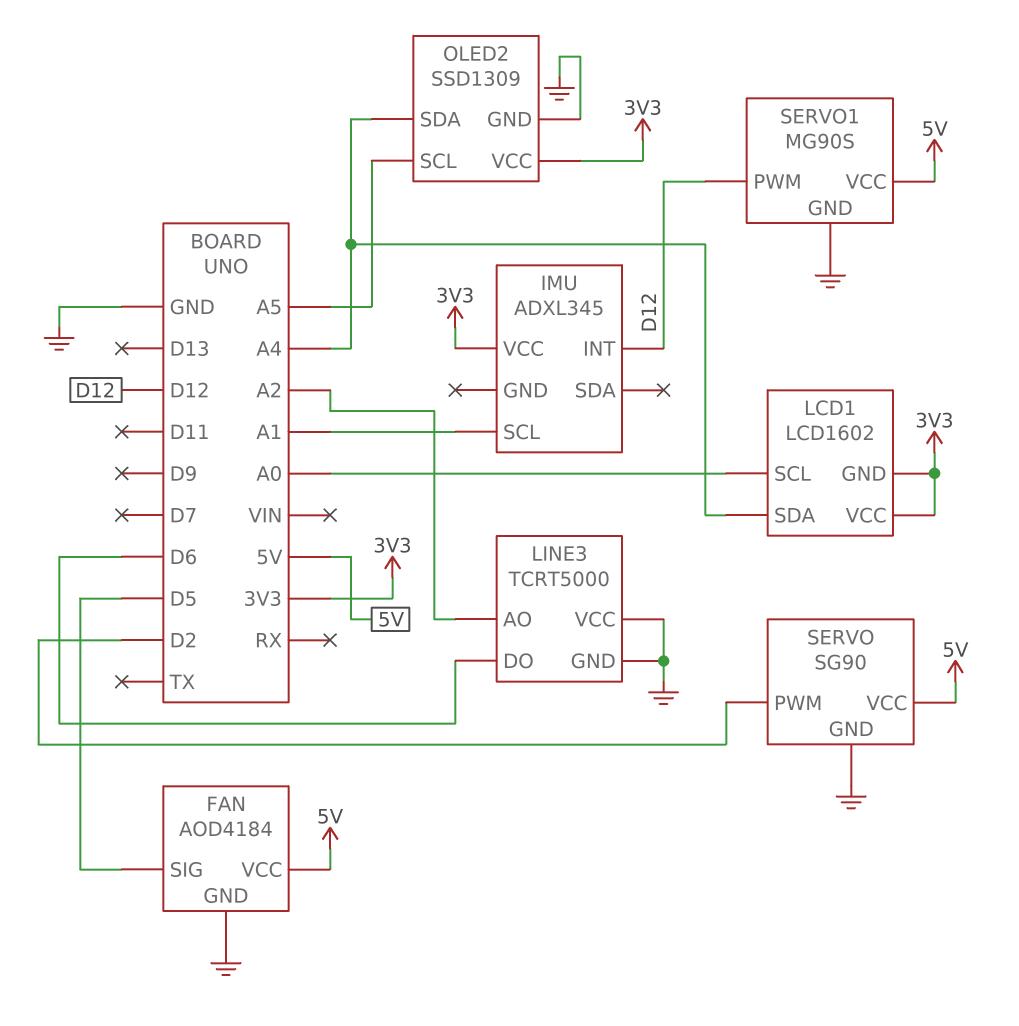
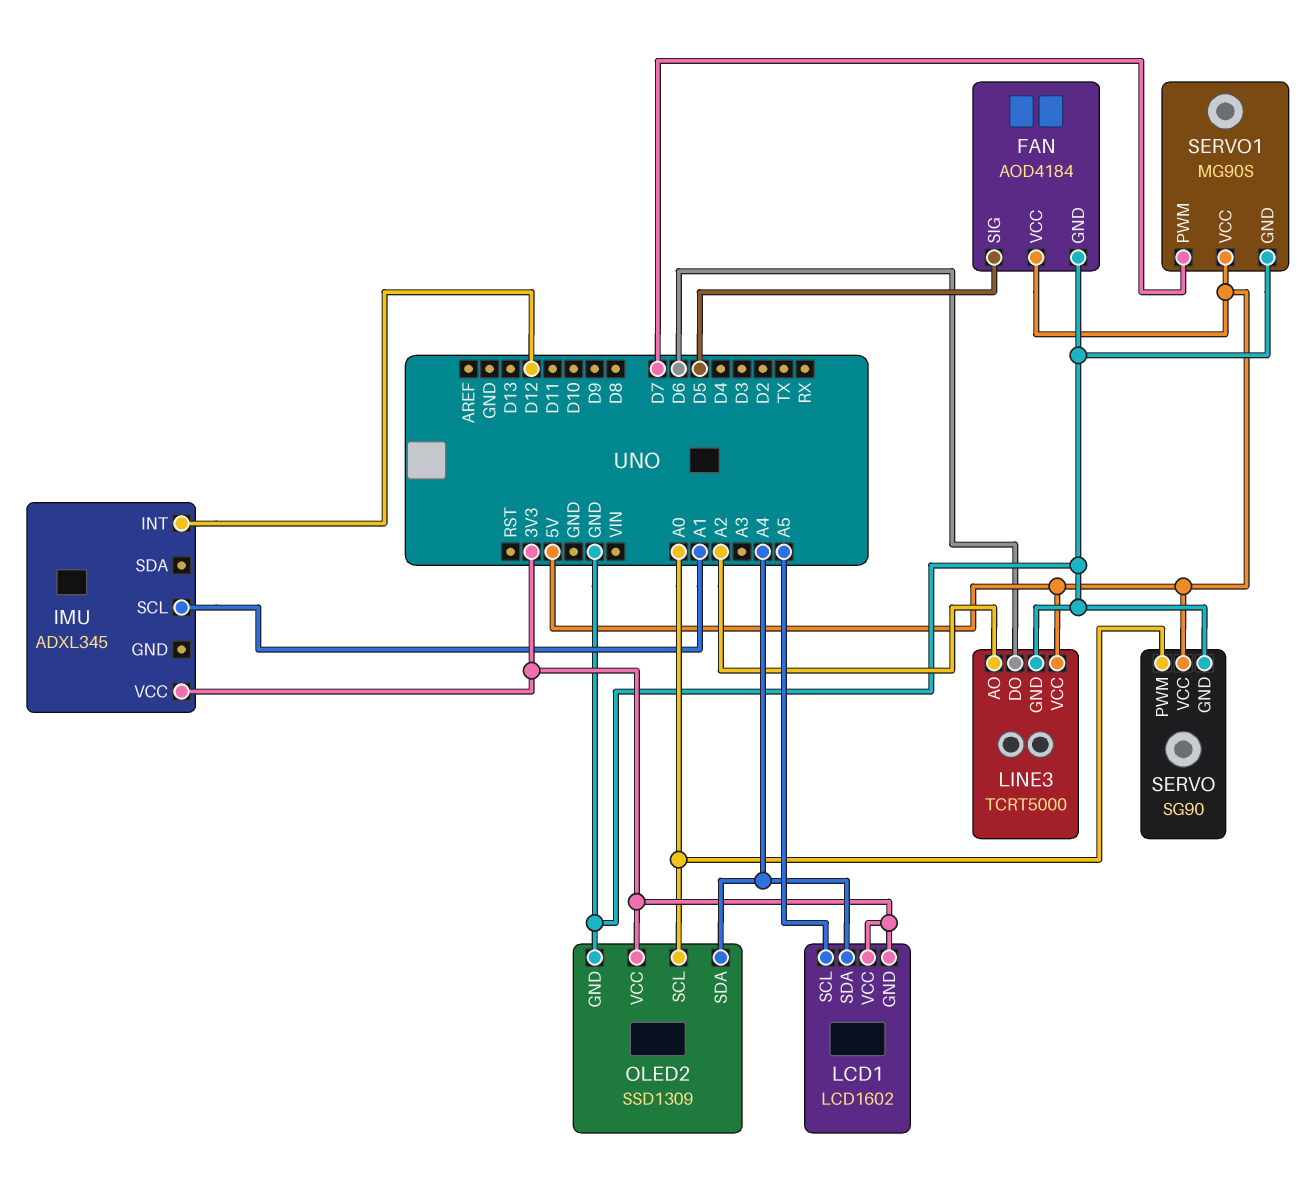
LCD1 pin SCL: A0 -> A5
LINE3 pin VCC: GND -> 5V
OLED2 pin SCL: A5 -> A0
SERVO pin PWM: D2 -> A0
SERVO1 pin PWM: D12 -> D7

